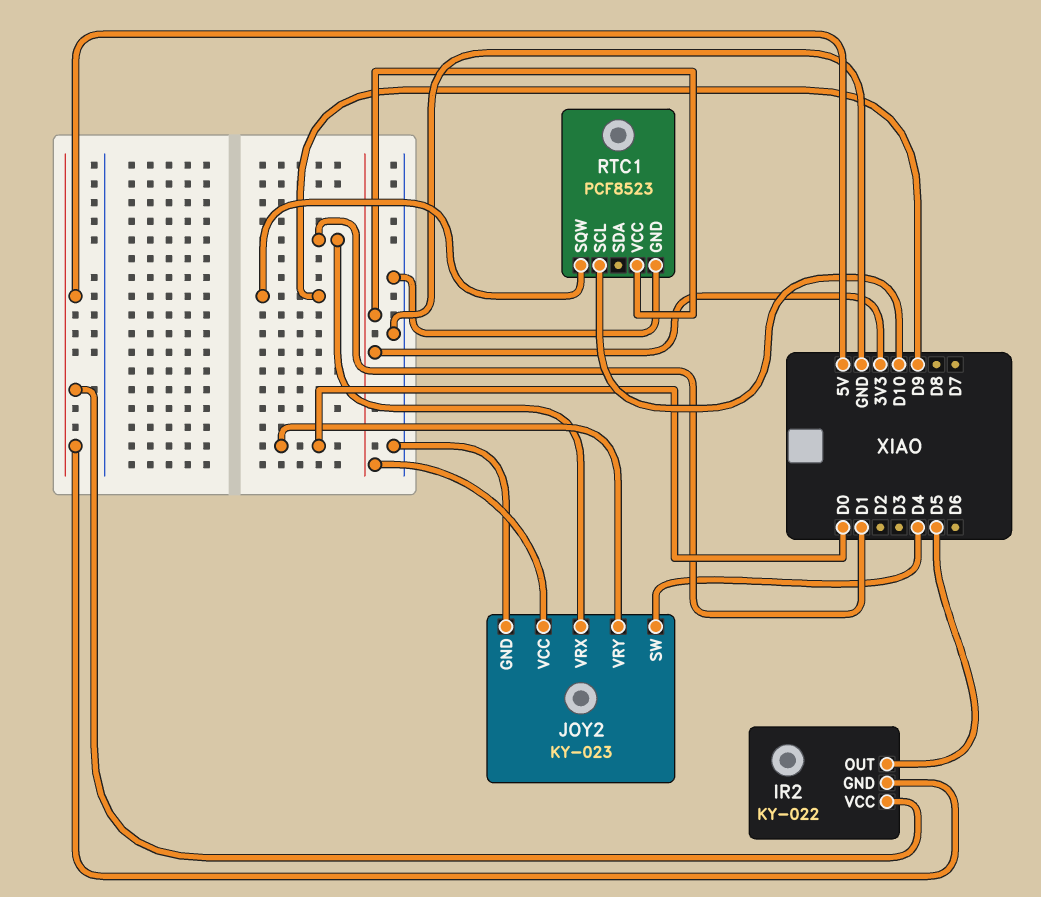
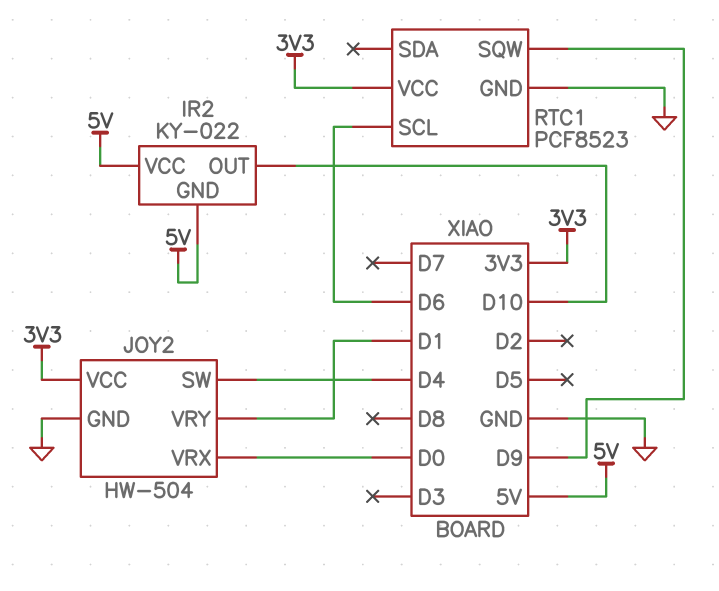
IR2 pin OUT: D5 -> D10
JOY2: KY-023 -> HW-504
JOY2 pin VRX: D1 -> D0
JOY2 pin VRY: D0 -> D1
RTC1 pin SCL: D10 -> D6

